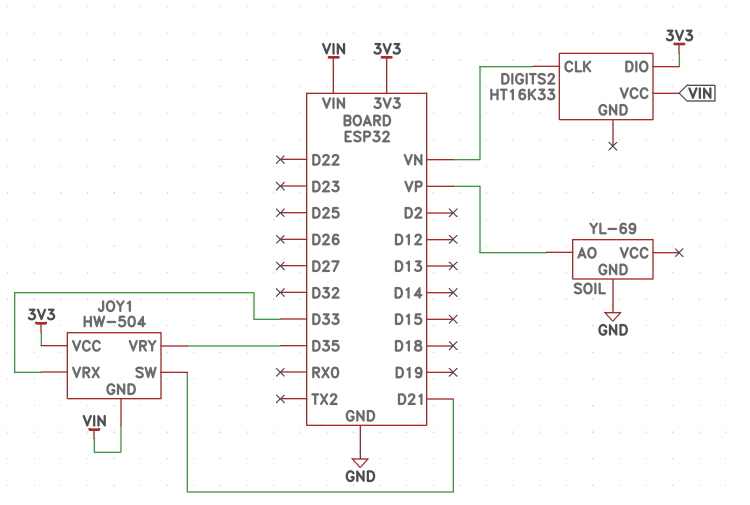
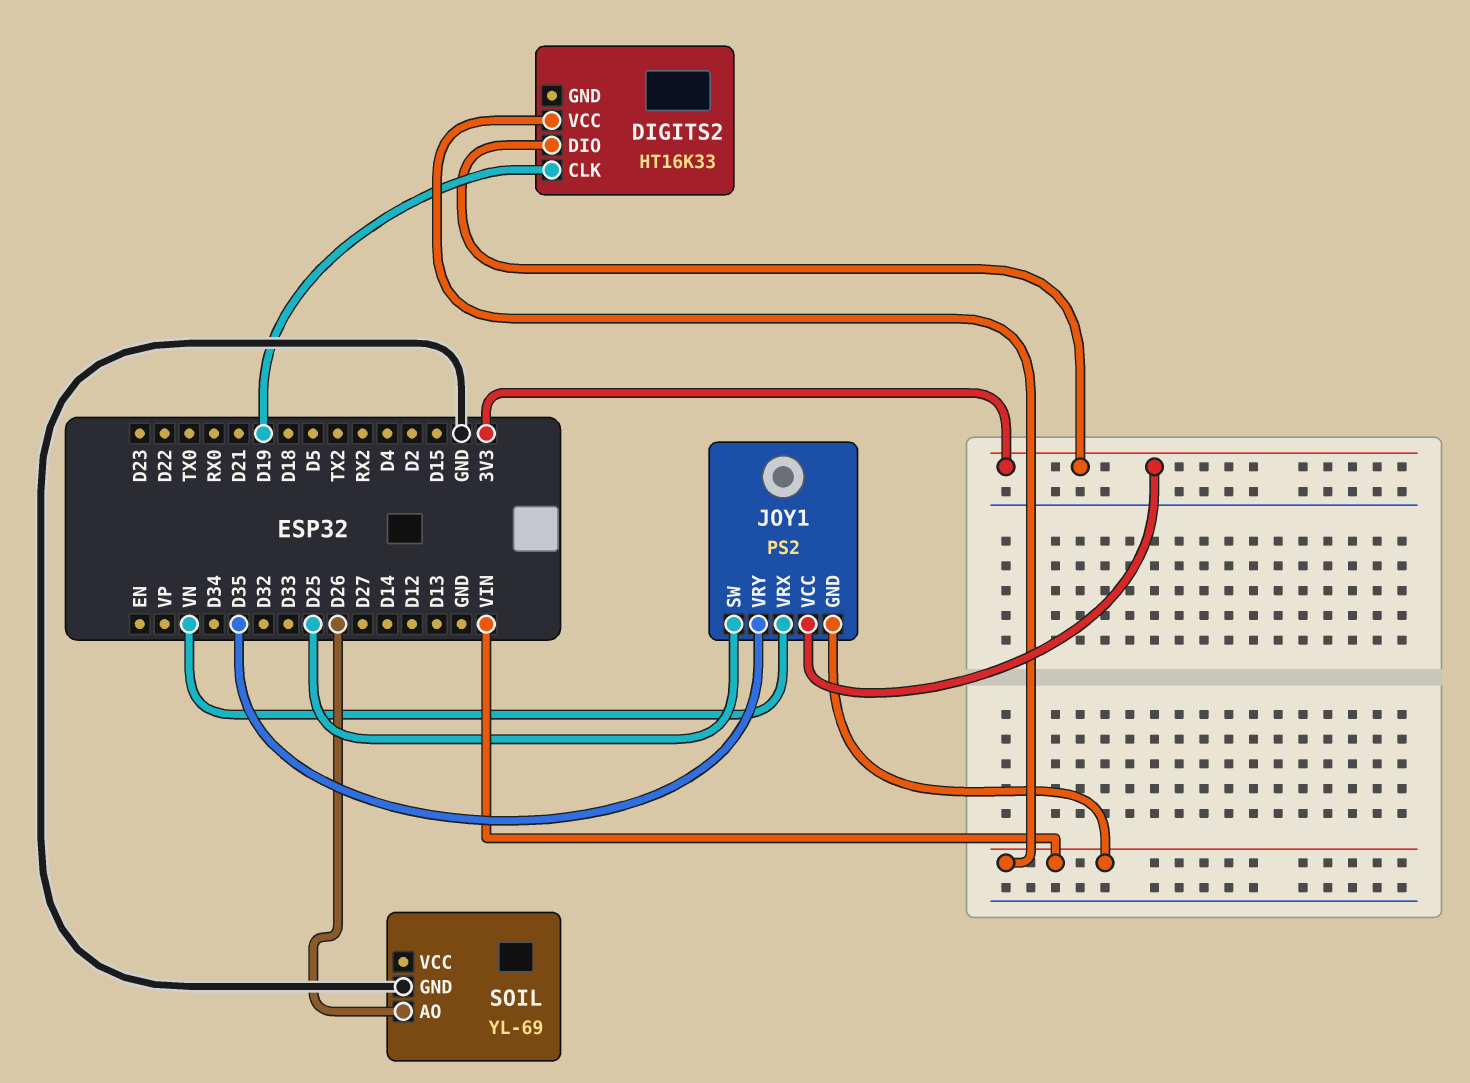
DIGITS2 pin CLK: VN -> D19
JOY1: HW-504 -> PS2
JOY1 pin SW: D21 -> D25
JOY1 pin VRX: D33 -> VN
SOIL pin AO: VP -> D26

